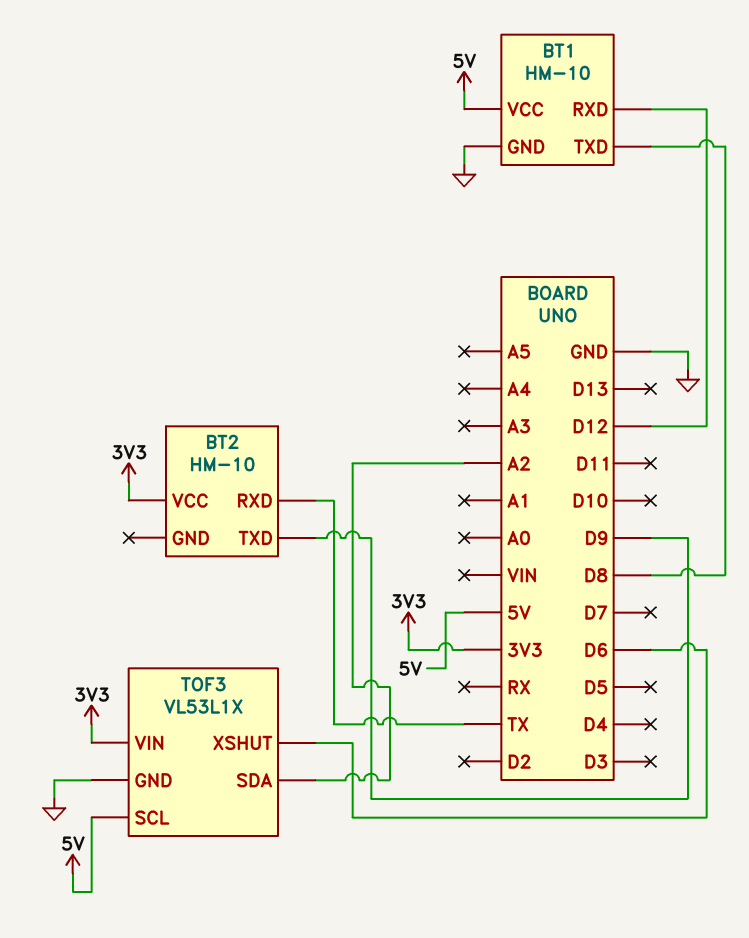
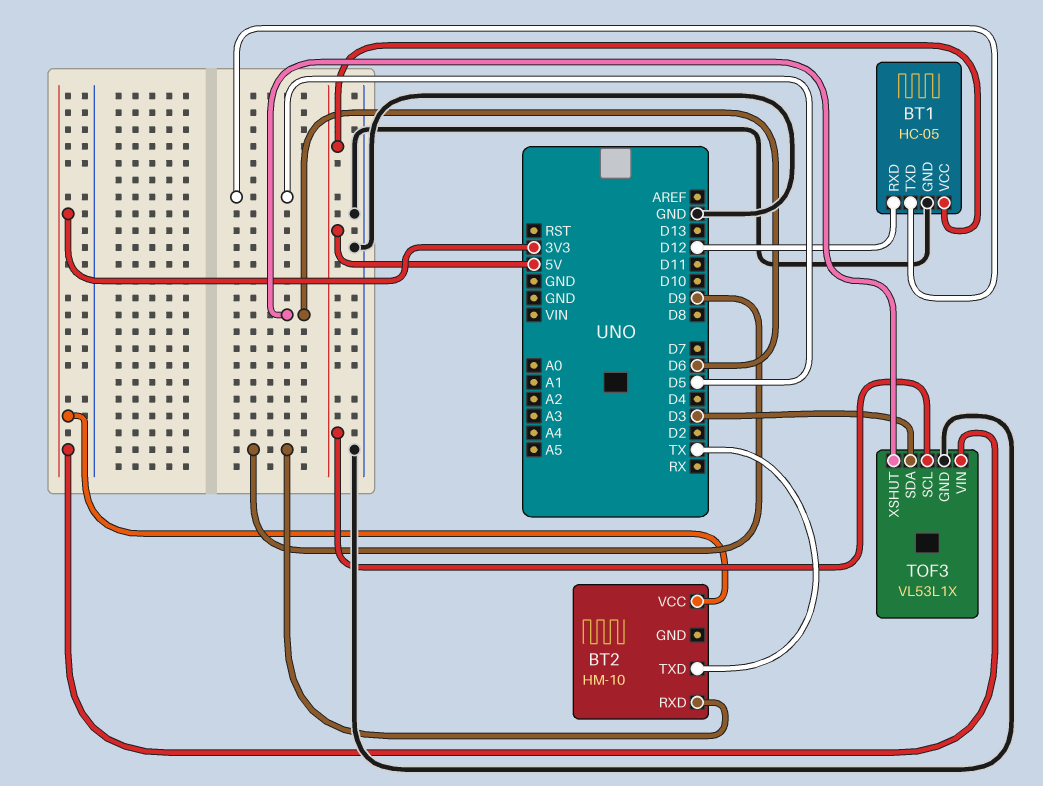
BT1: HM-10 -> HC-05
BT1 pin TXD: D8 -> D5
BT2 pin RXD: TX -> D9
BT2 pin TXD: D9 -> TX
TOF3 pin SDA: A2 -> D3

